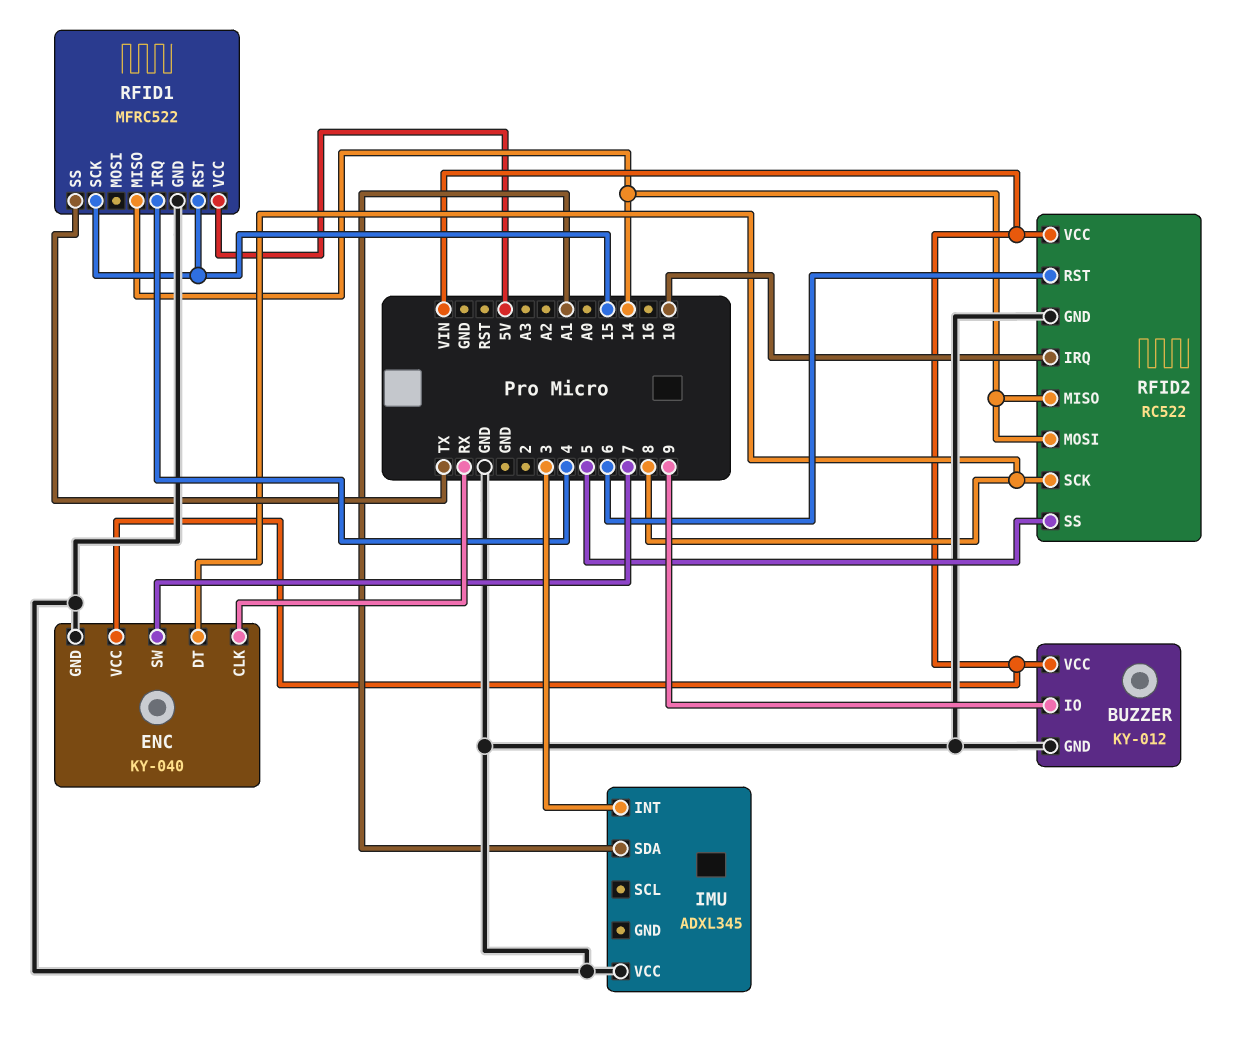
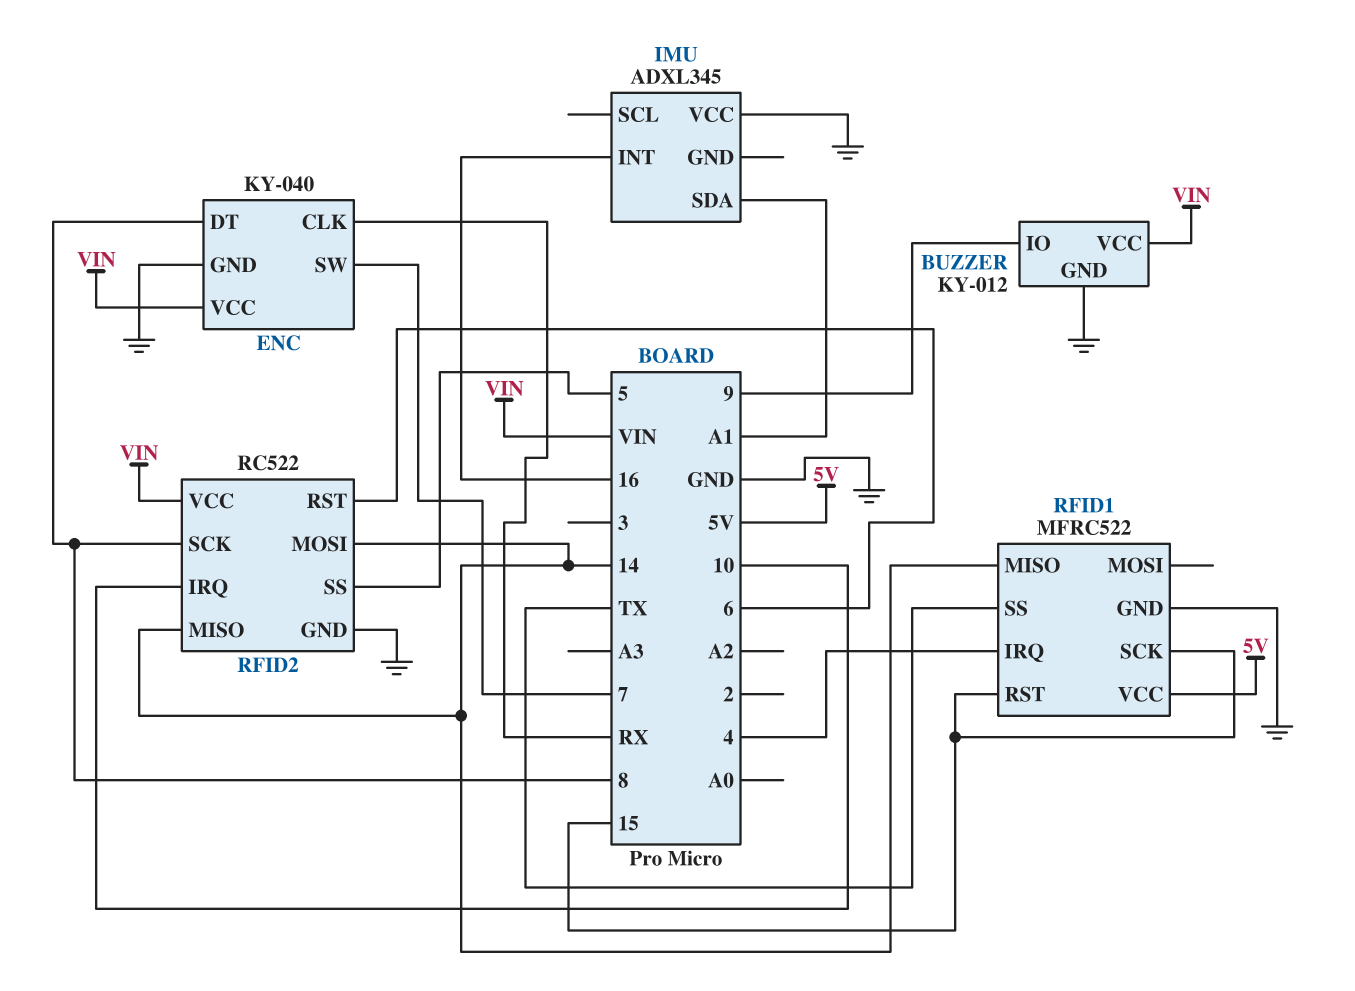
IMU pin INT: 3 -> 16

